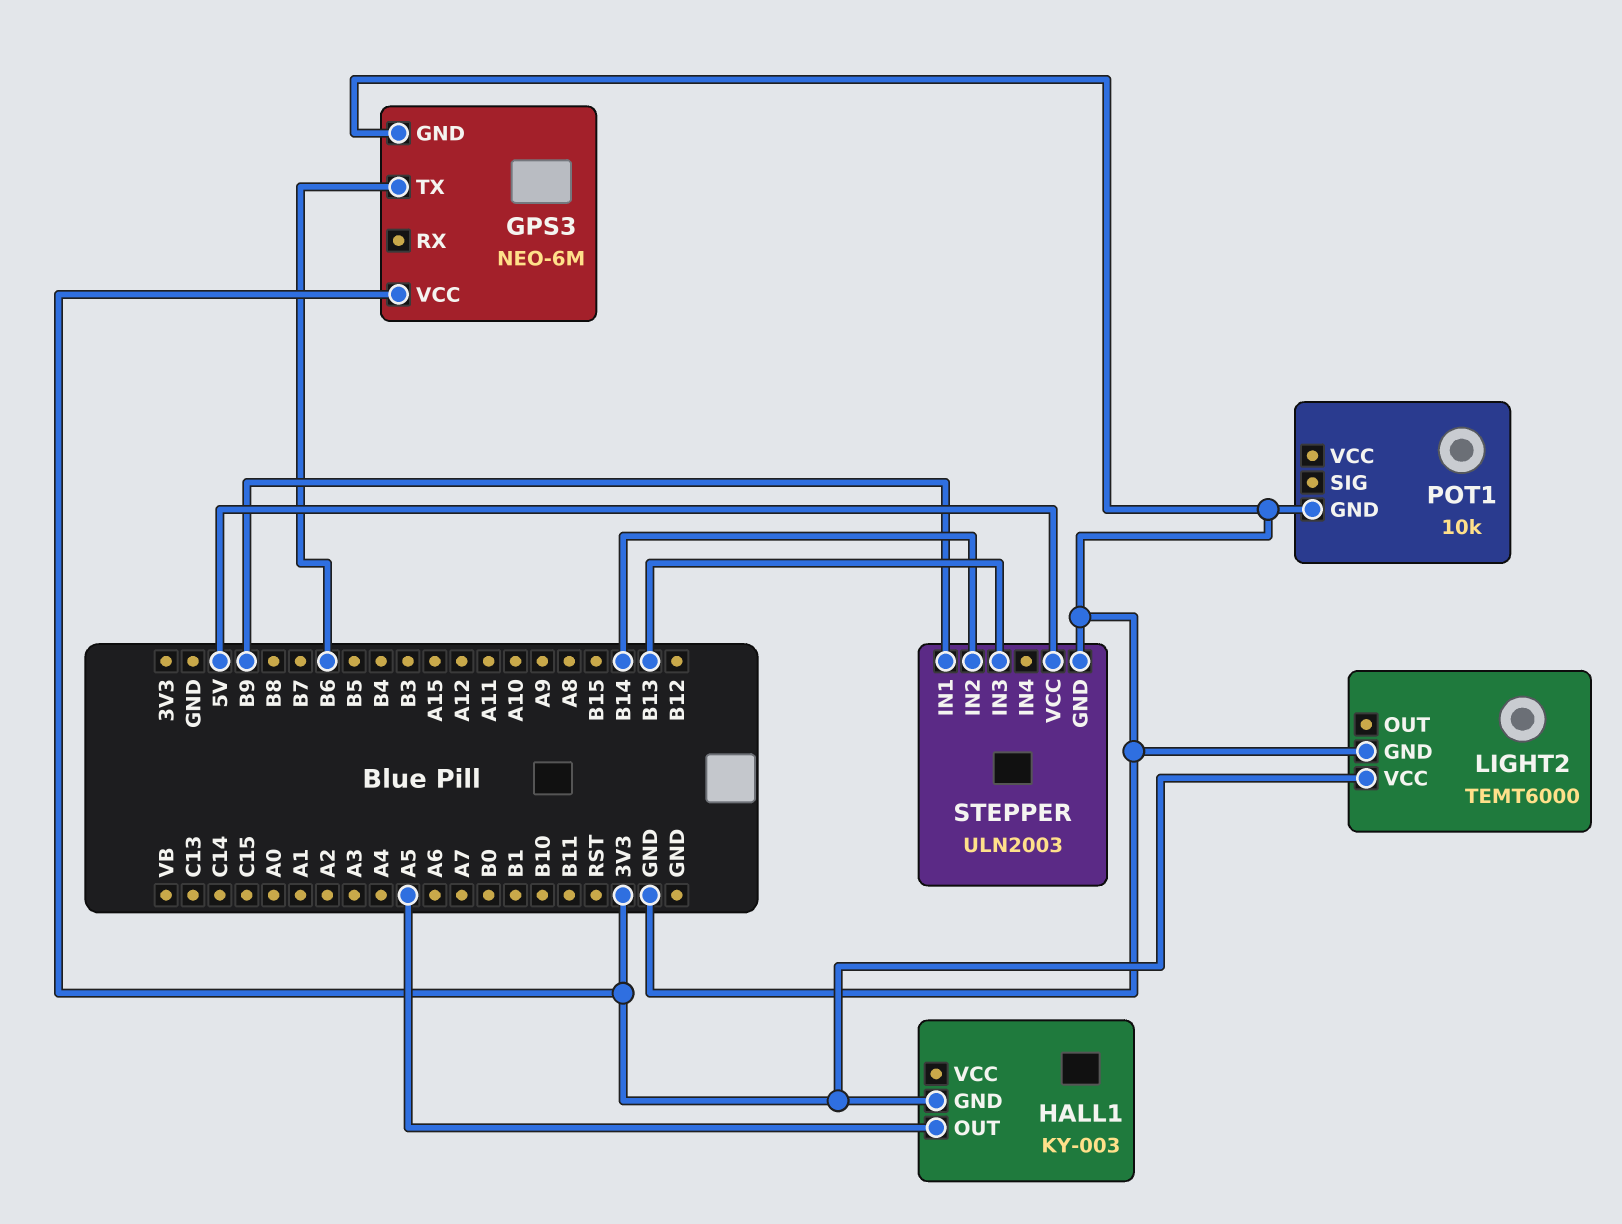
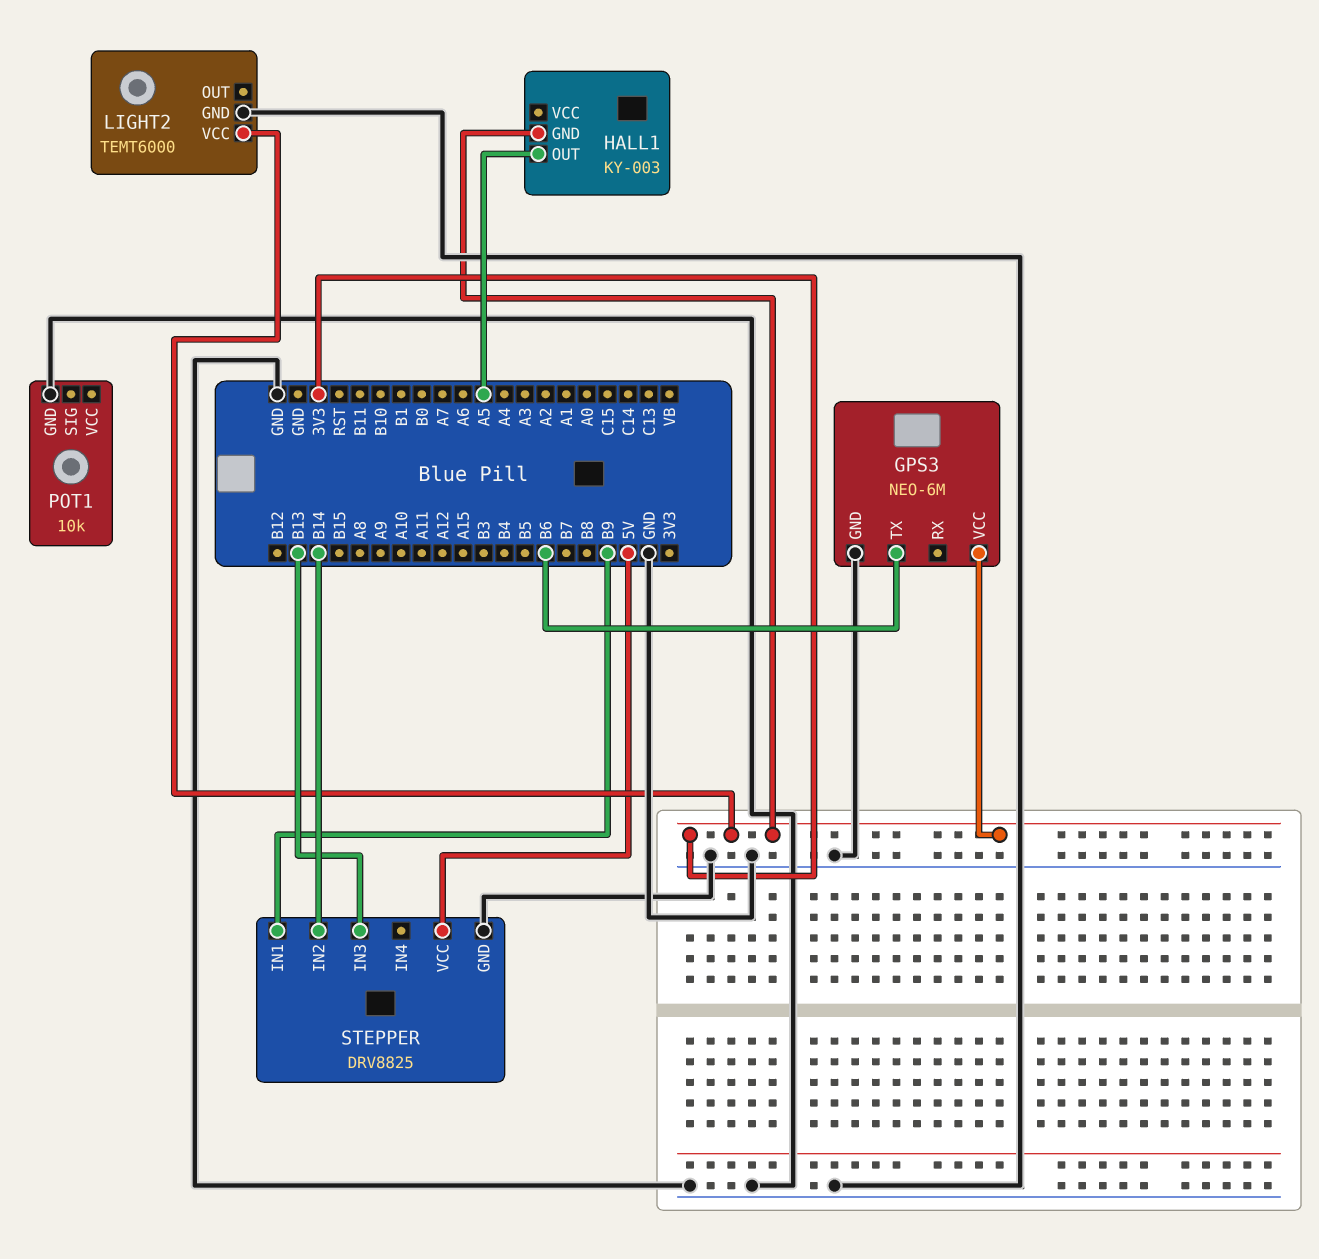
STEPPER: ULN2003 -> DRV8825

